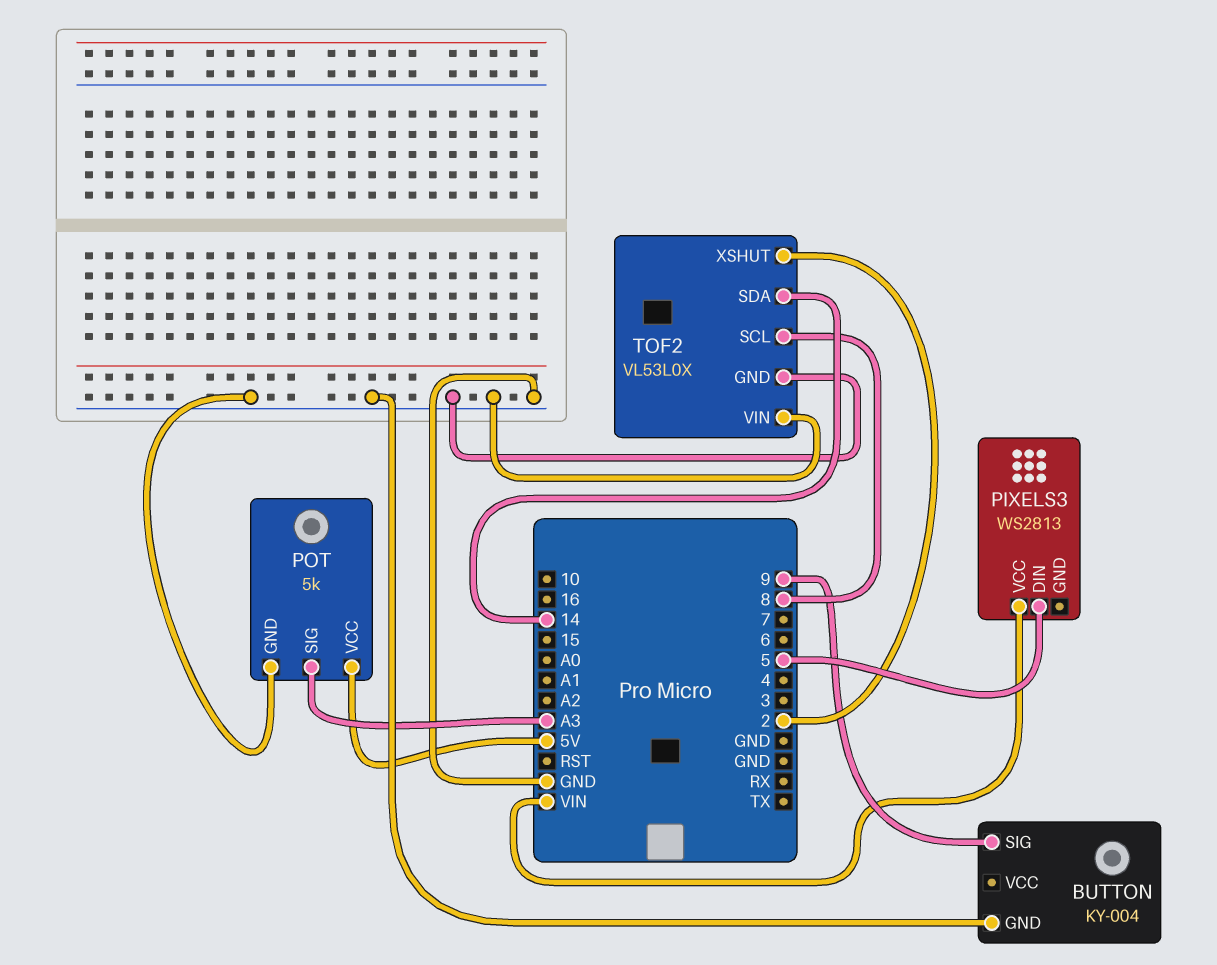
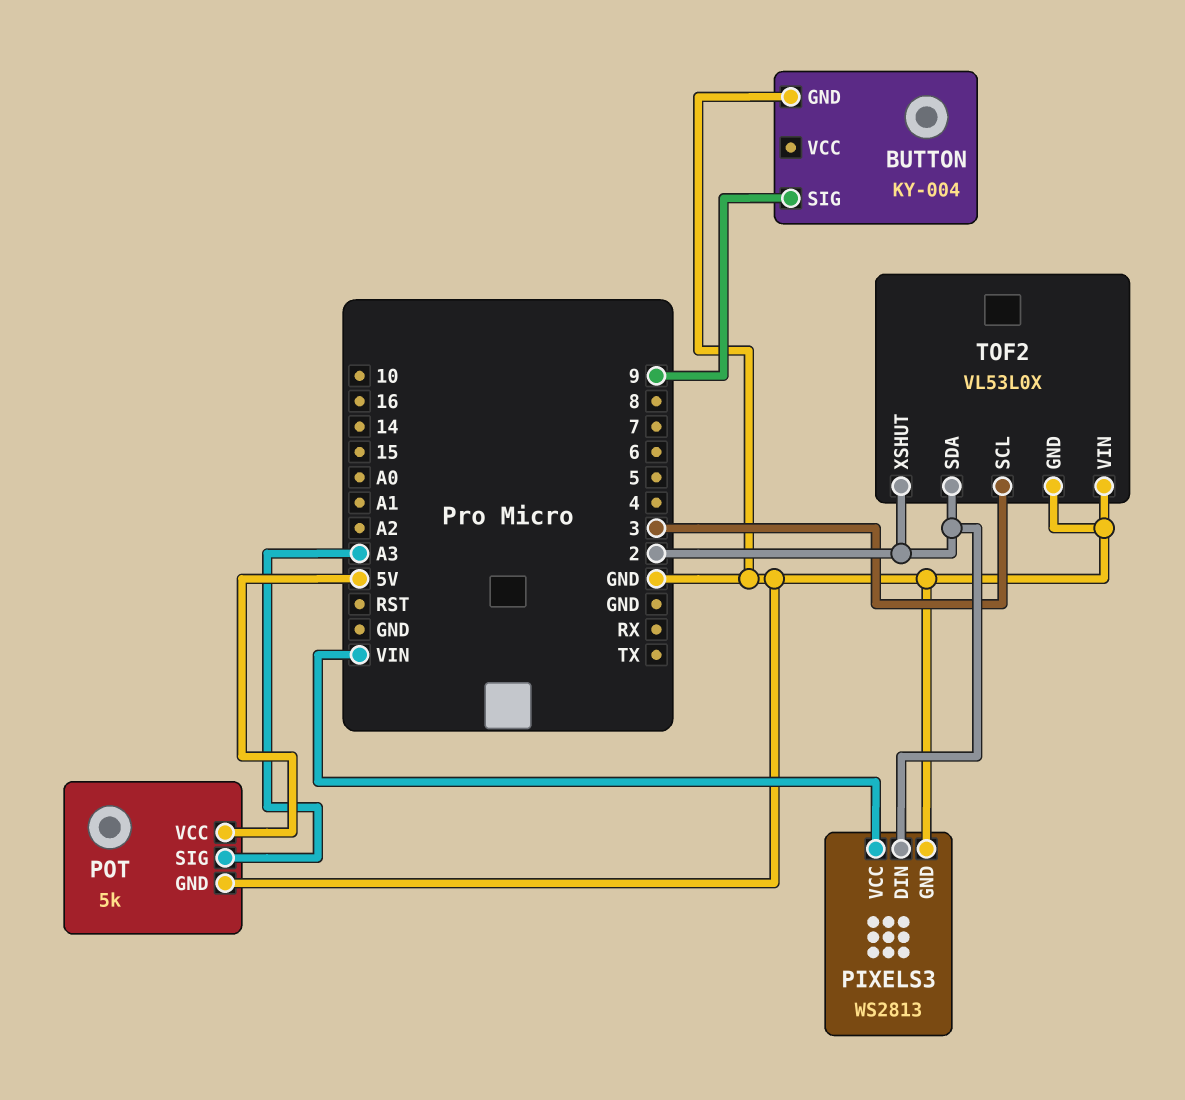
PIXELS3 pin DIN: 5 -> 2
PIXELS3 pin GND: none -> GND
TOF2 pin SCL: 8 -> 3
TOF2 pin SDA: 14 -> 2

